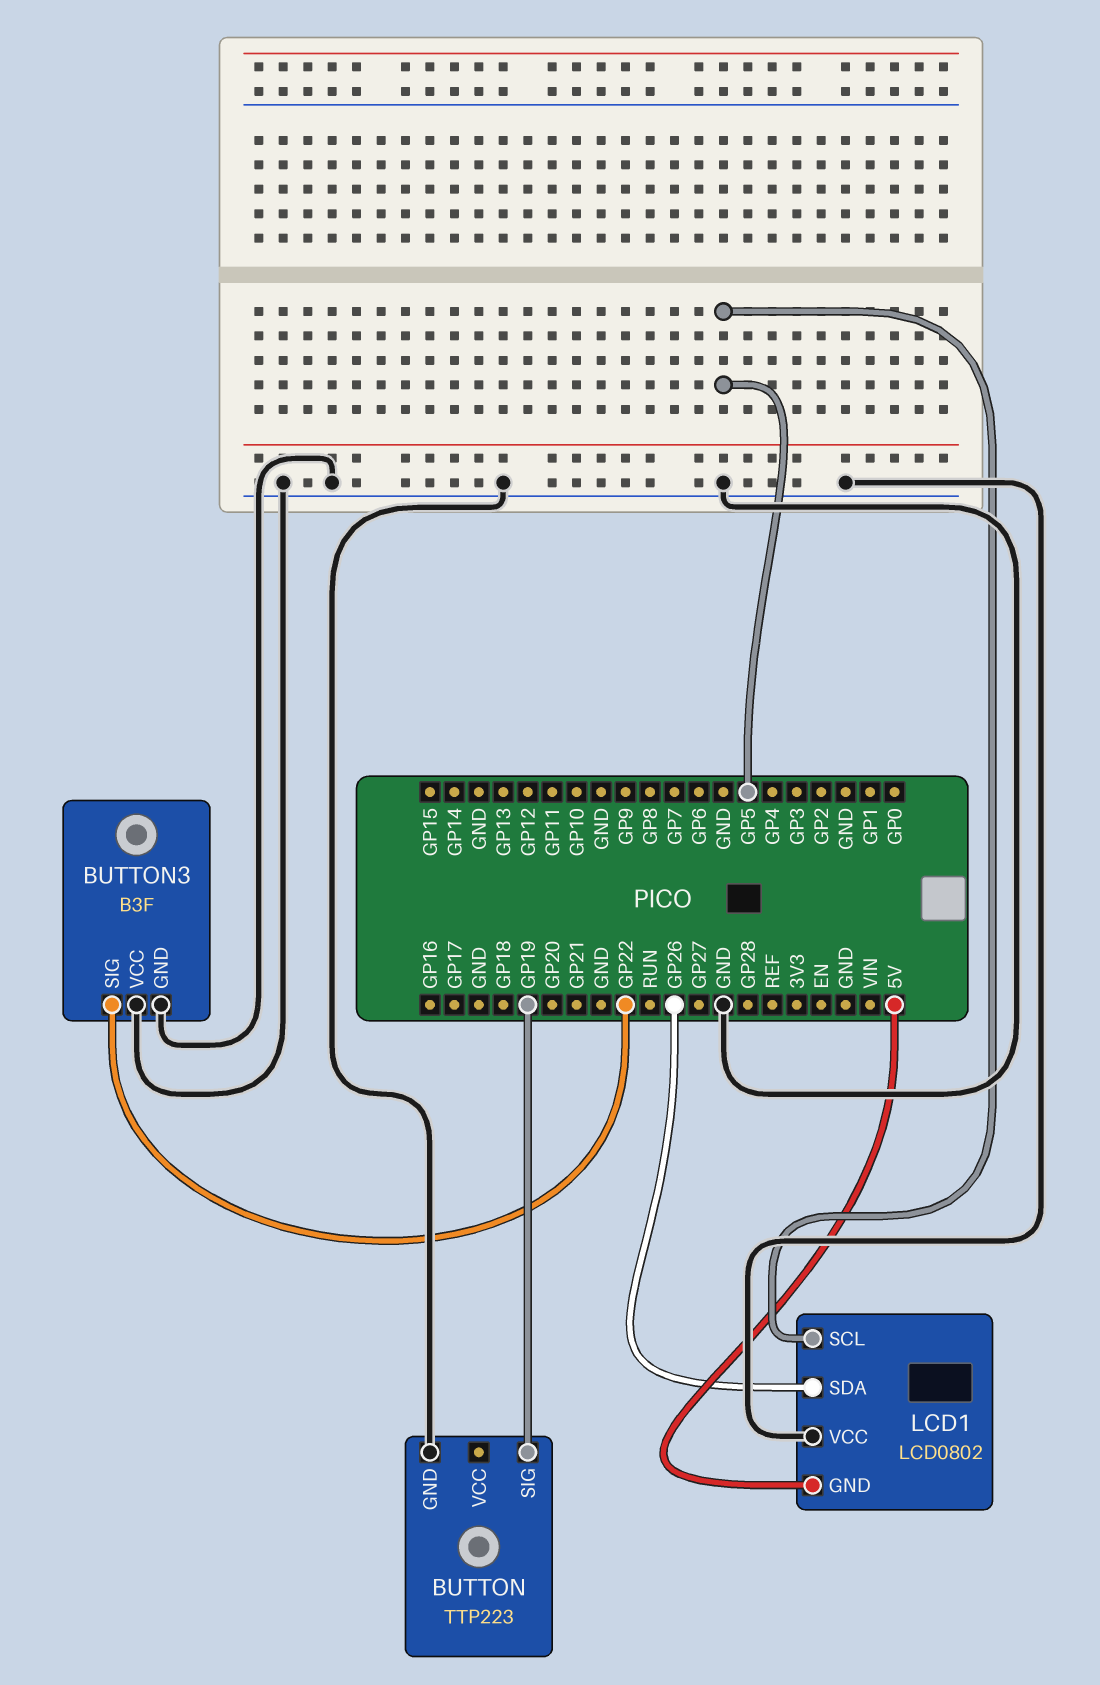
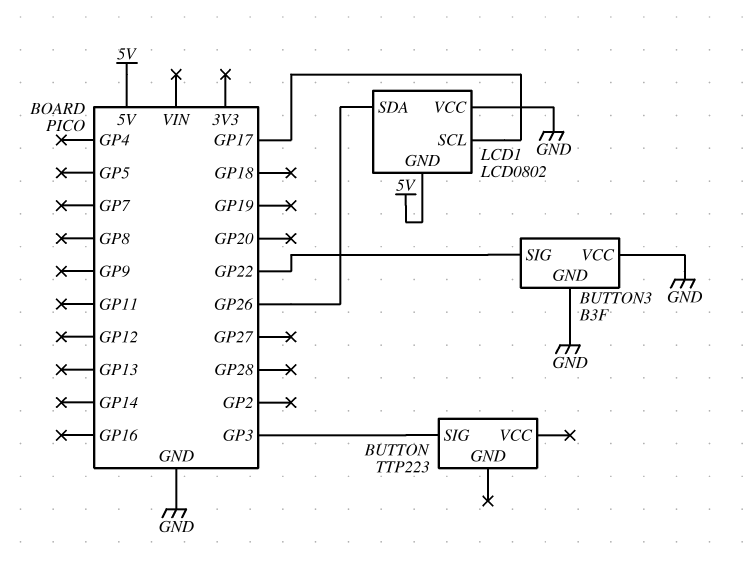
BUTTON pin GND: GND -> none
BUTTON pin SIG: GP19 -> GP3
LCD1 pin SCL: GP5 -> GP17

